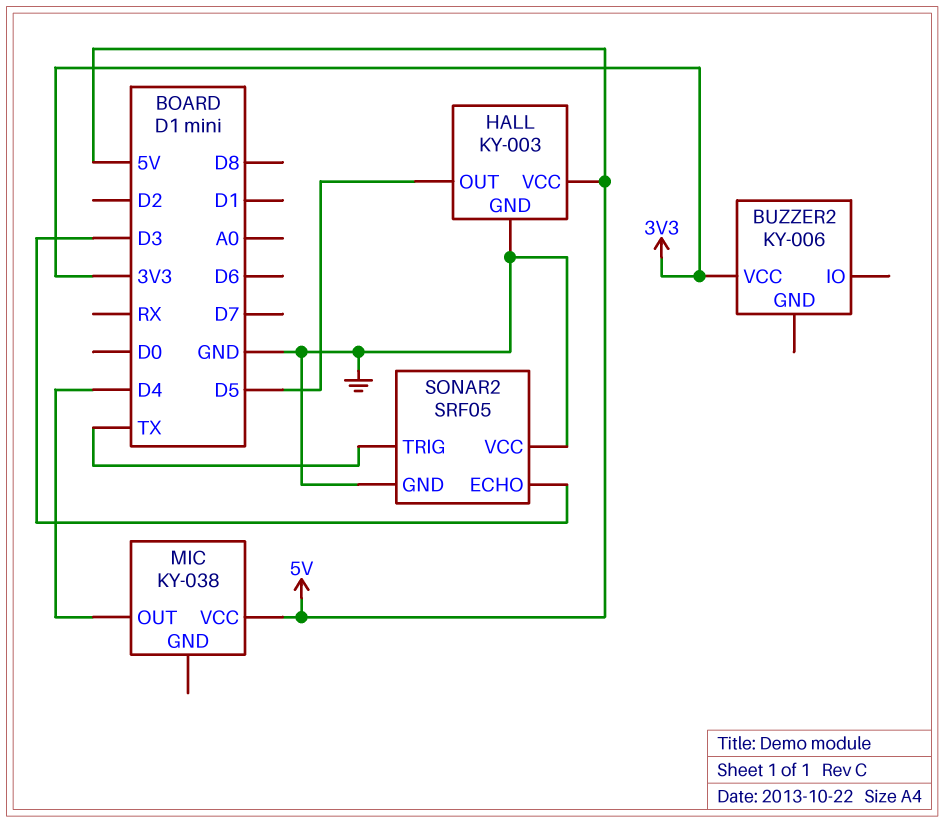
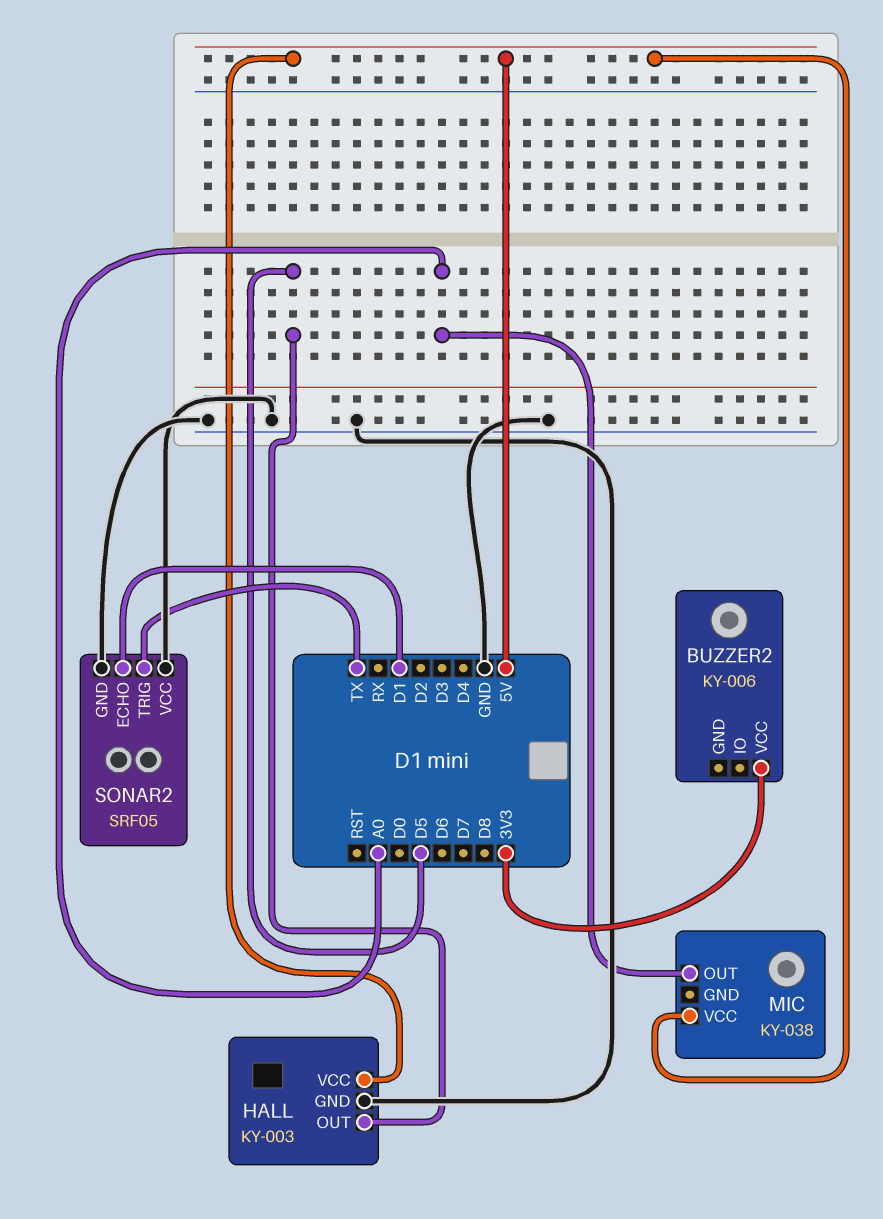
MIC pin OUT: D4 -> A0
SONAR2 pin ECHO: D3 -> D1

